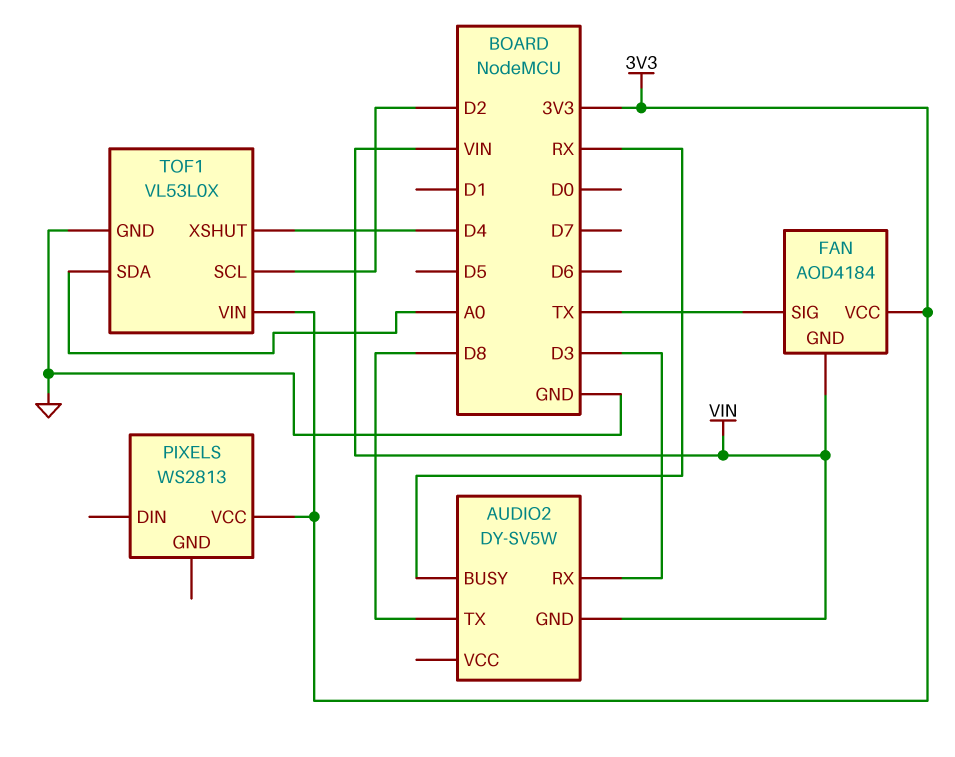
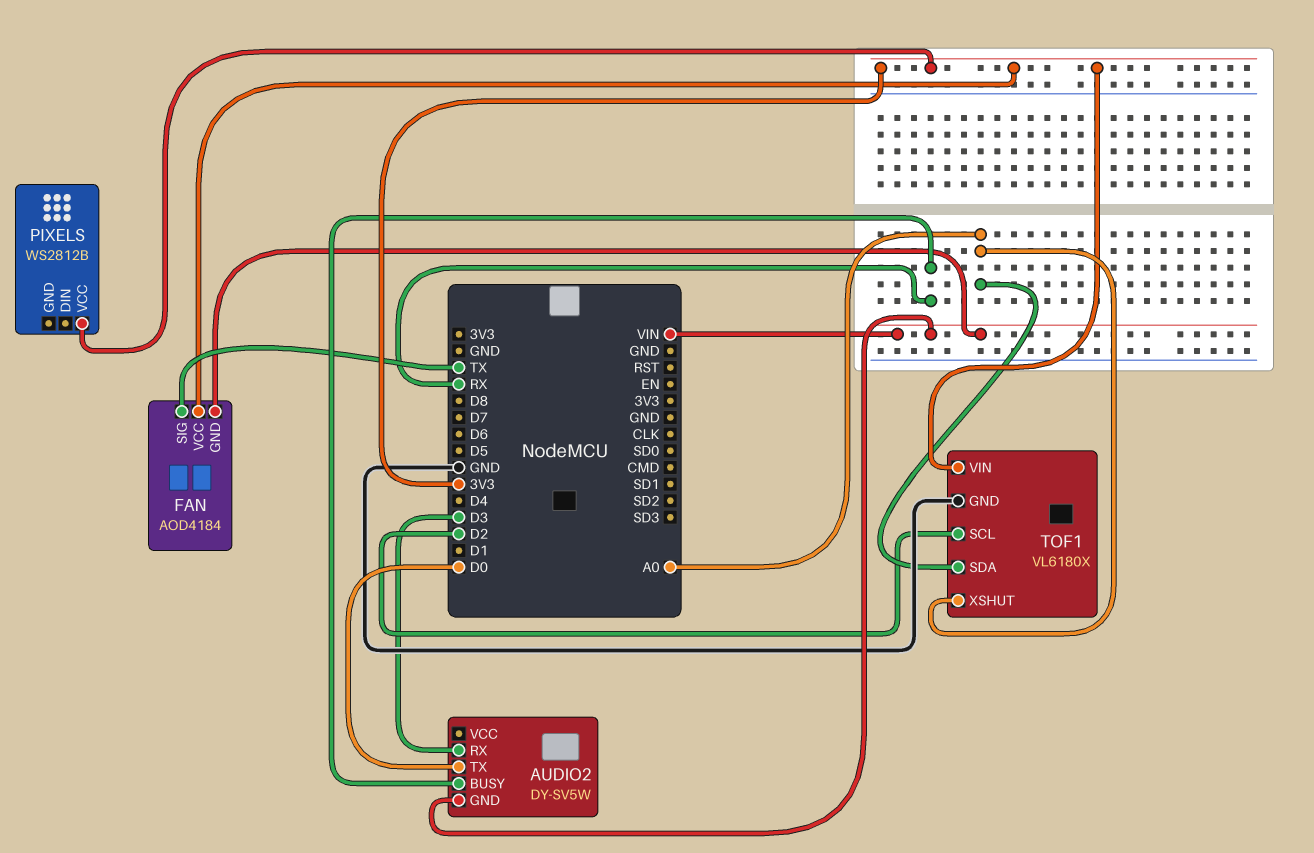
AUDIO2 pin TX: D8 -> D0
PIXELS: WS2813 -> WS2812B
TOF1: VL53L0X -> VL6180X
TOF1 pin XSHUT: D4 -> A0

